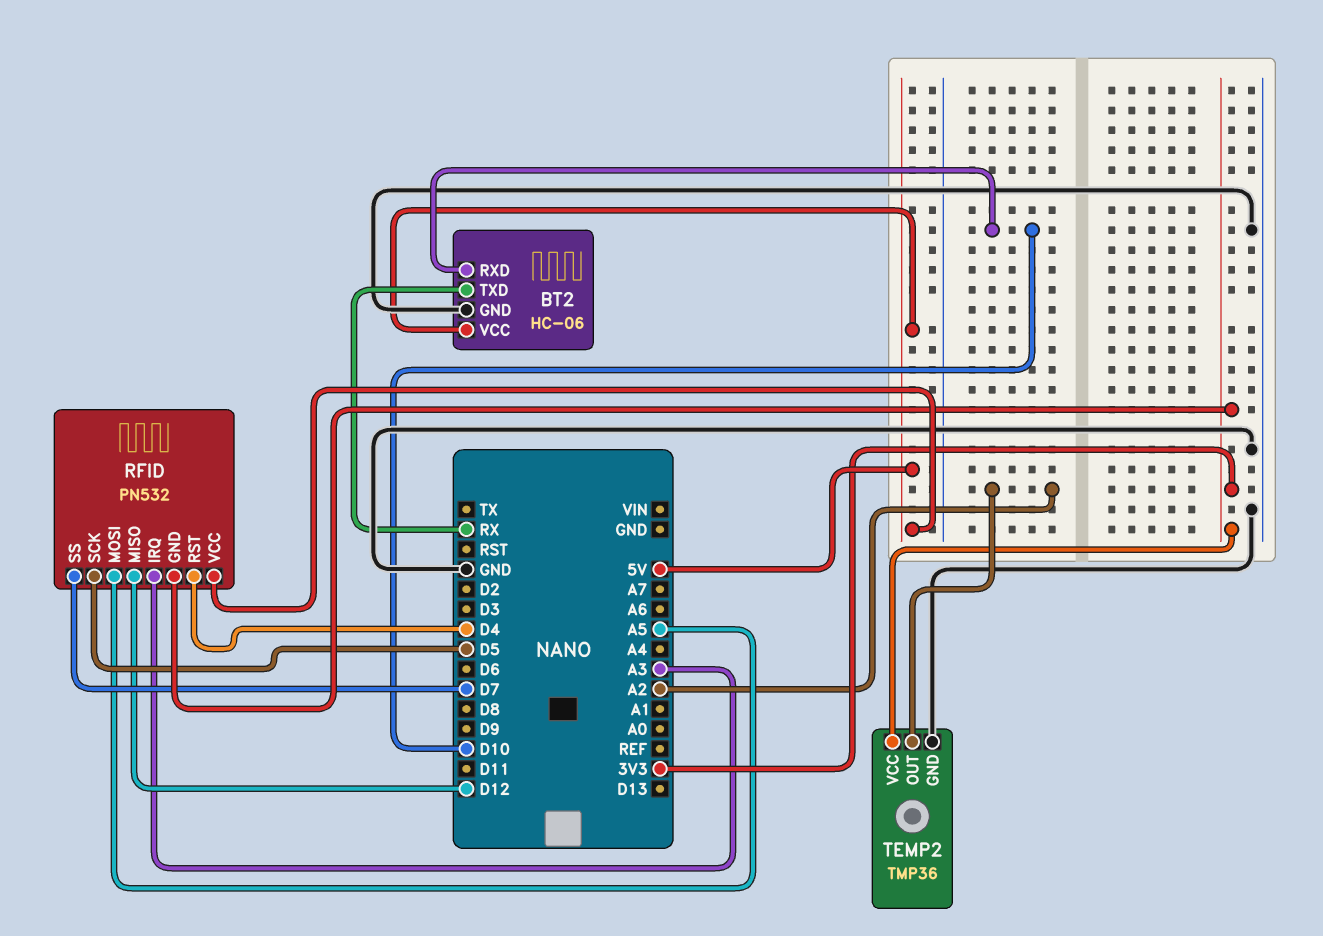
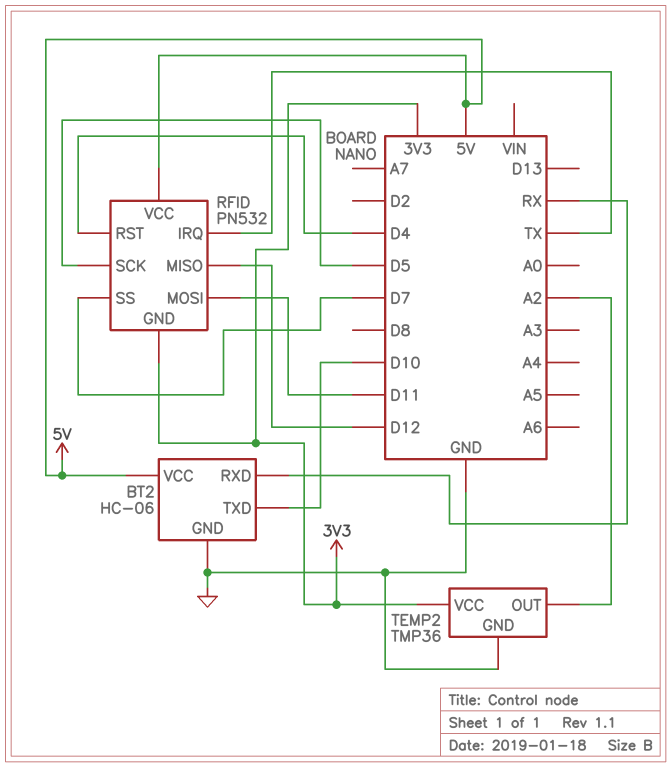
BT2 pin RXD: D10 -> RX
BT2 pin TXD: RX -> D10
RFID pin IRQ: A3 -> TX
RFID pin MOSI: A5 -> D11

